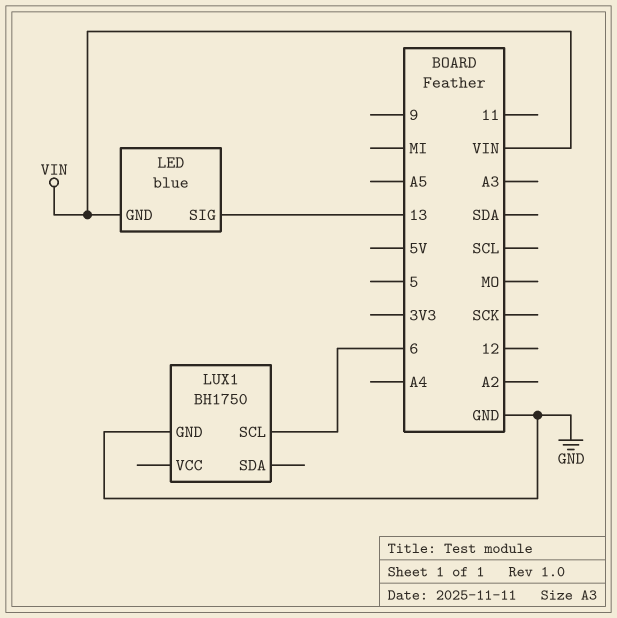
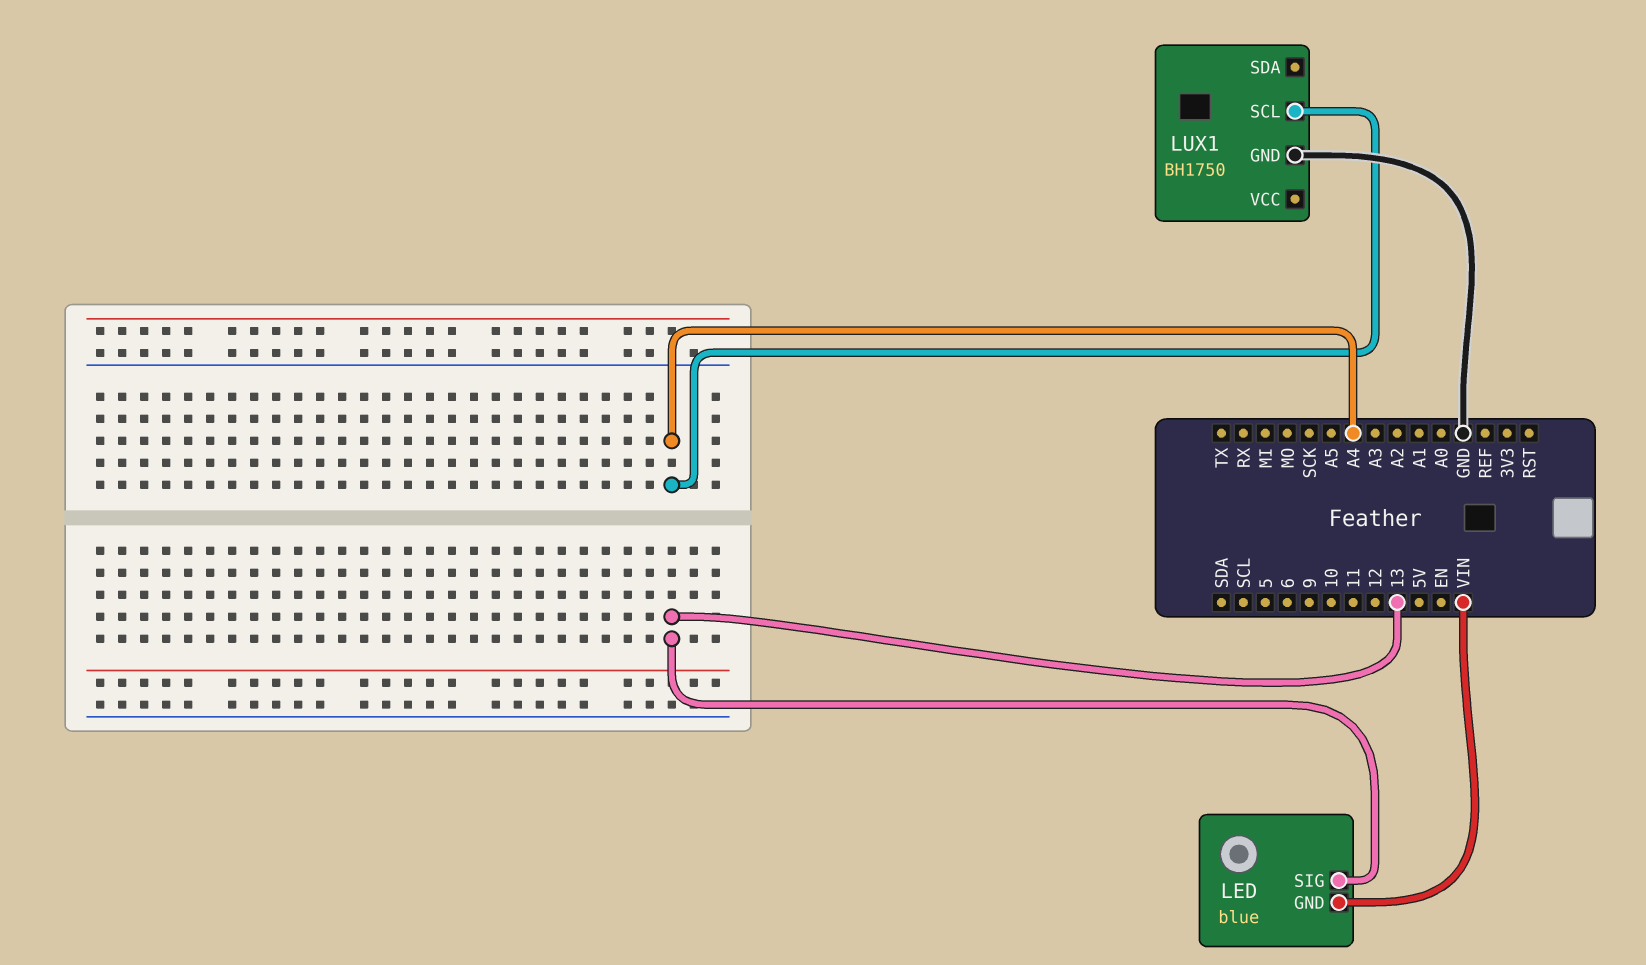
LUX1 pin SCL: 6 -> A4

